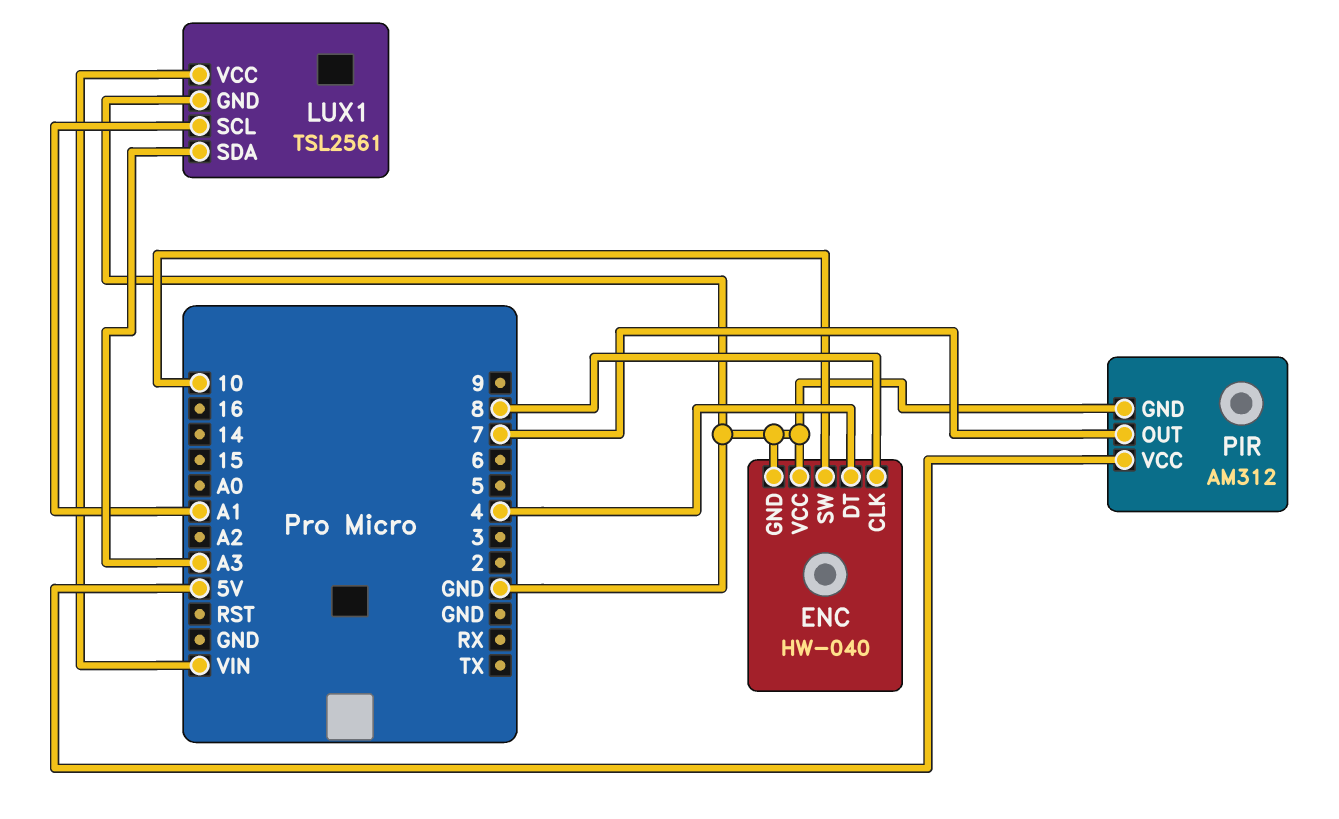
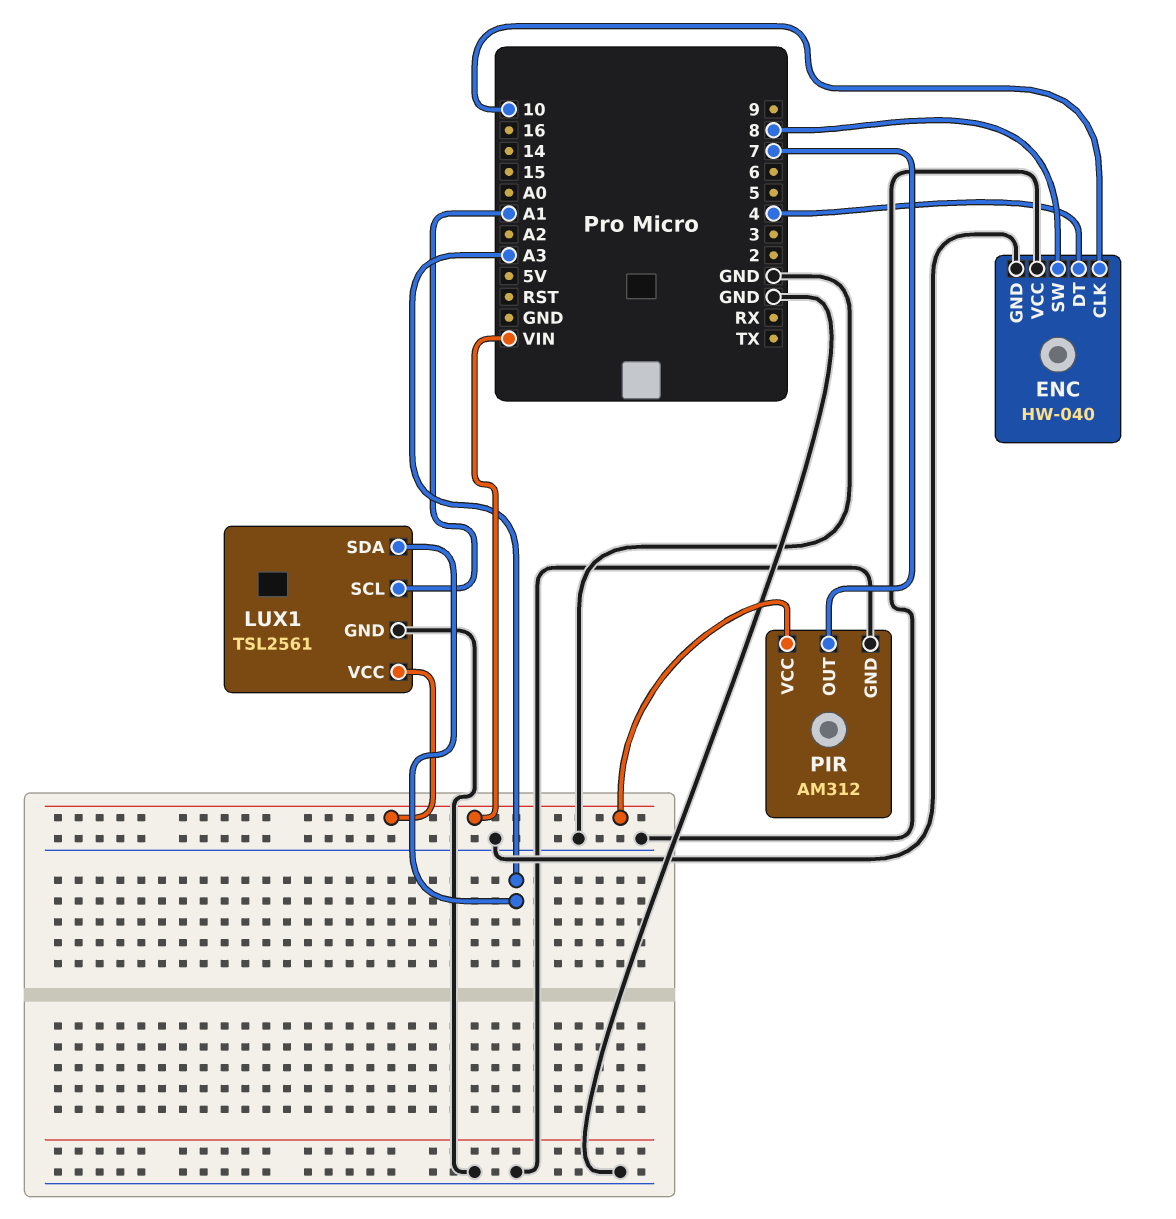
ENC pin CLK: 8 -> 10
ENC pin SW: 10 -> 8
PIR pin VCC: 5V -> VIN

